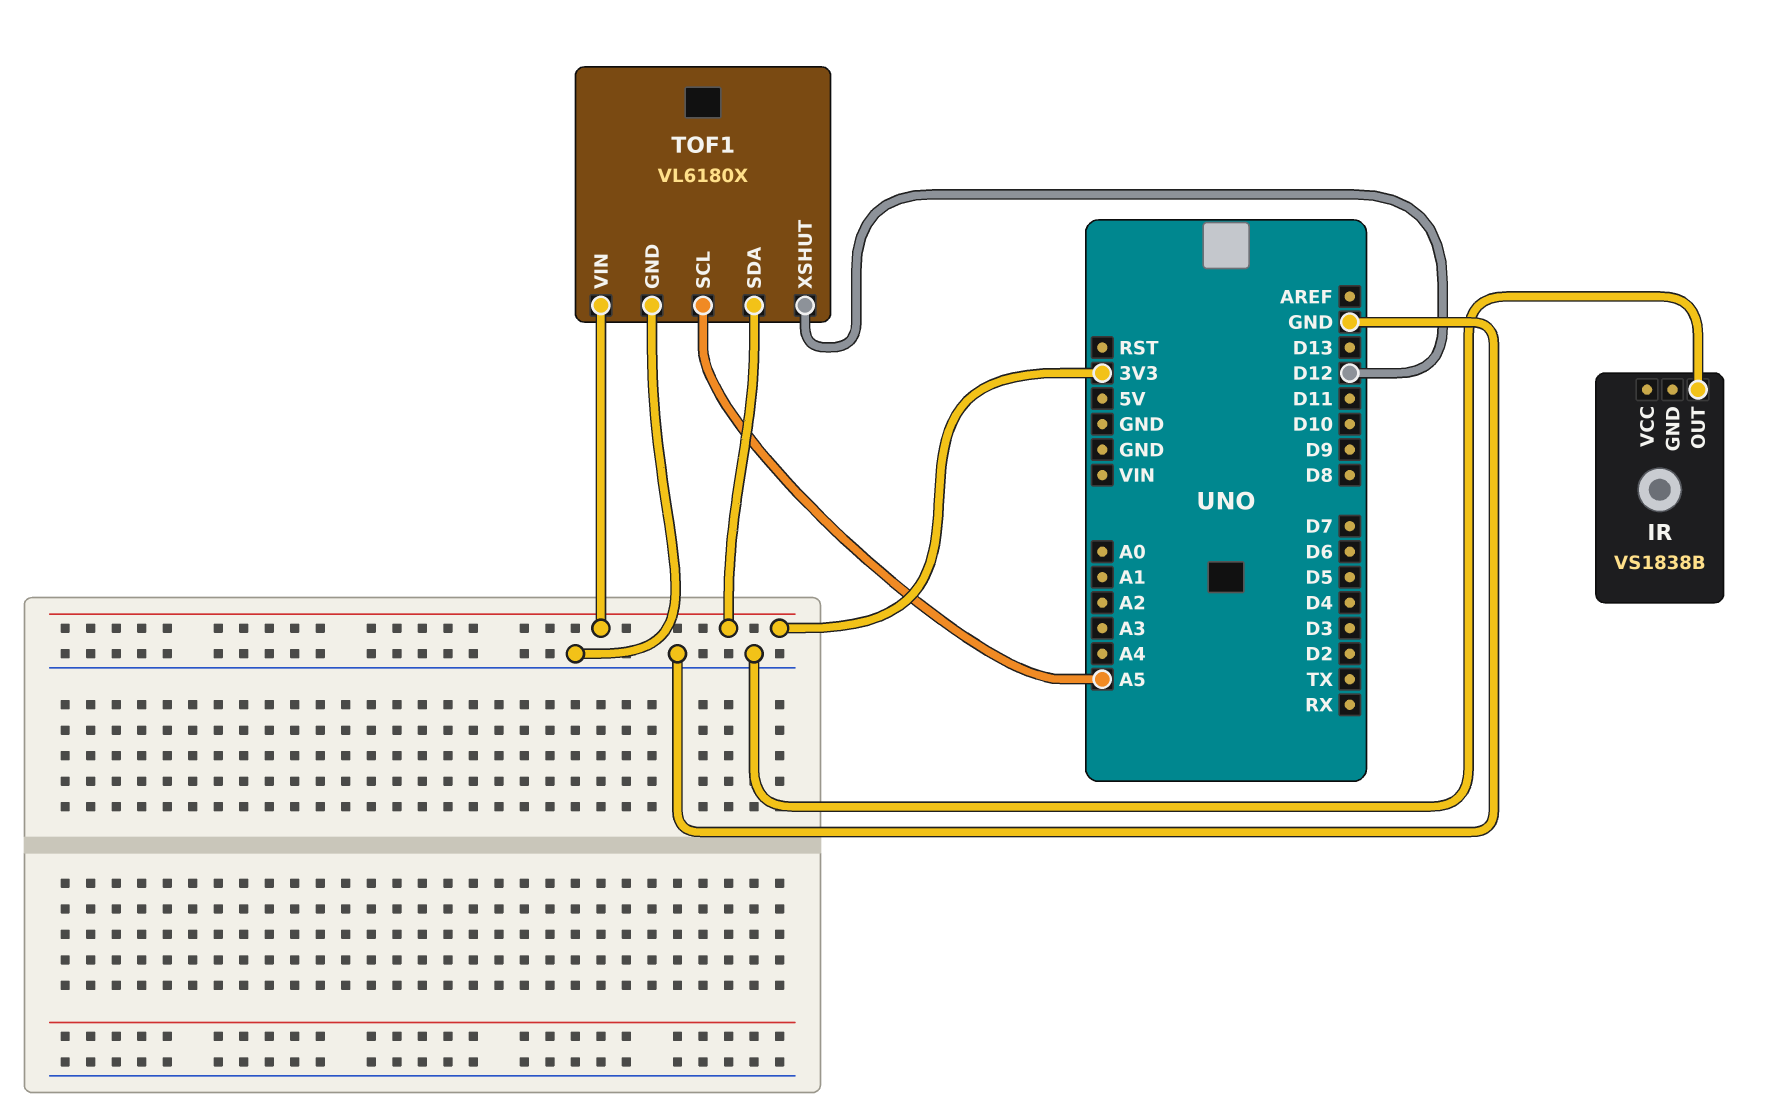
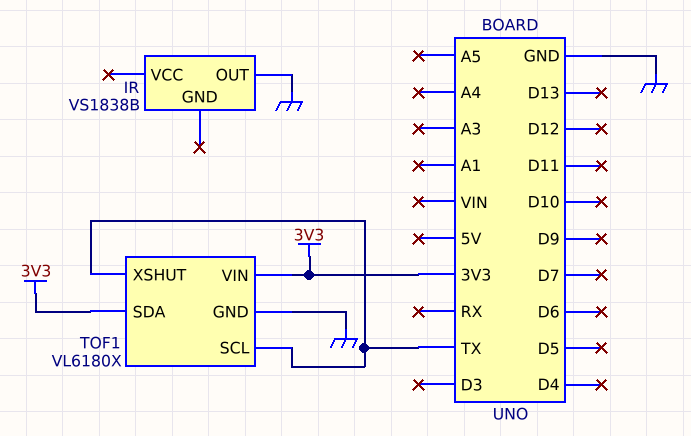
TOF1 pin SCL: A5 -> TX
TOF1 pin XSHUT: D12 -> TX

